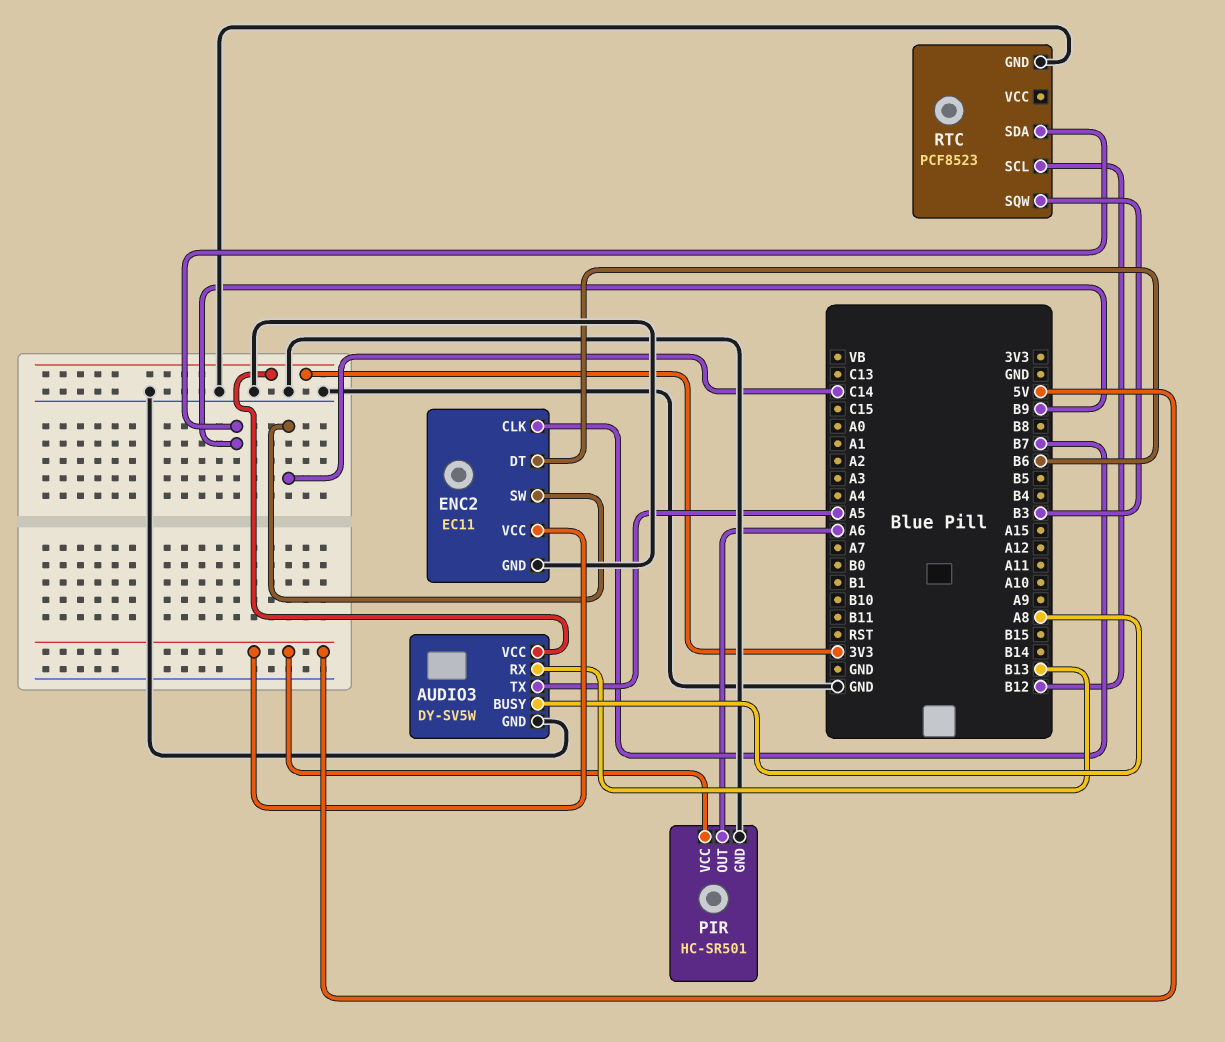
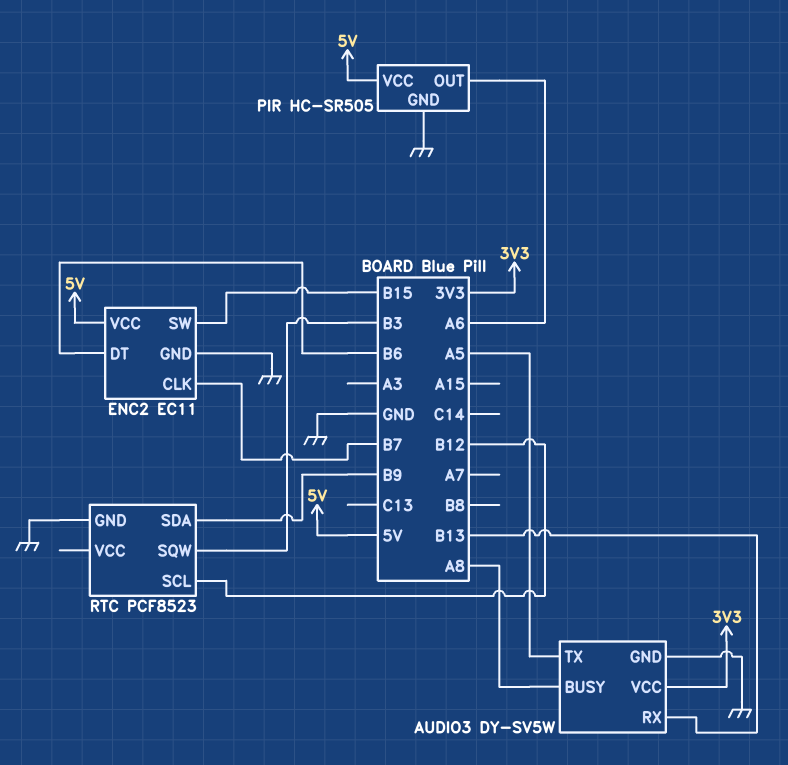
ENC2 pin SW: C14 -> B15
PIR: HC-SR501 -> HC-SR505

